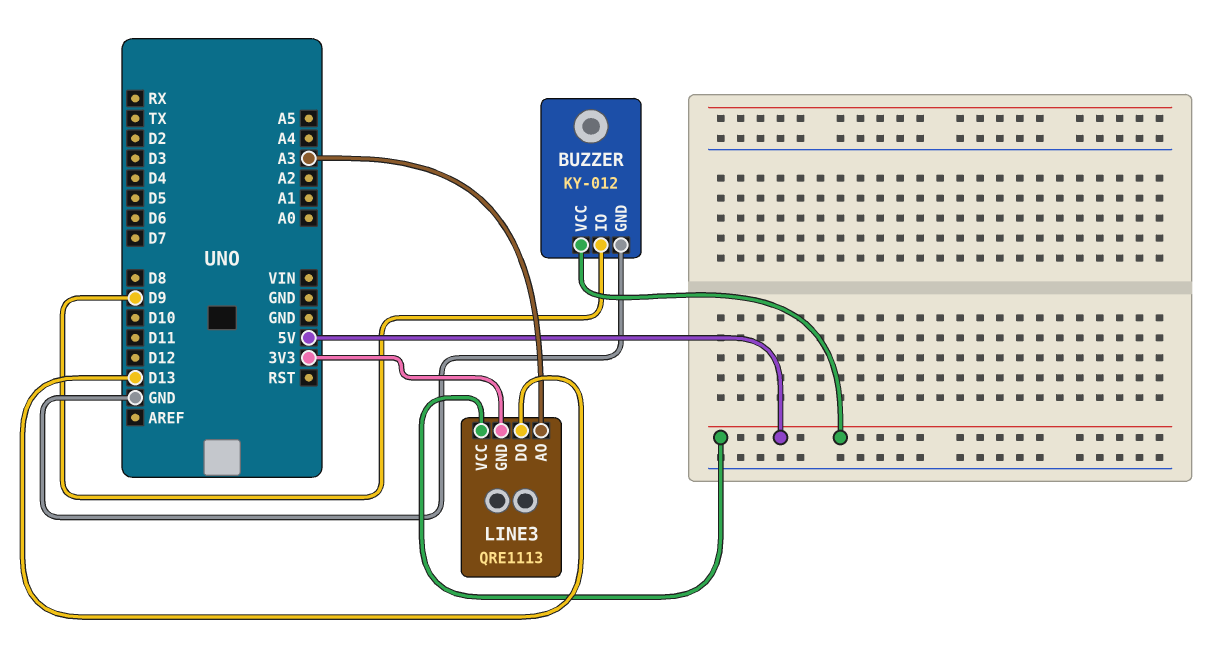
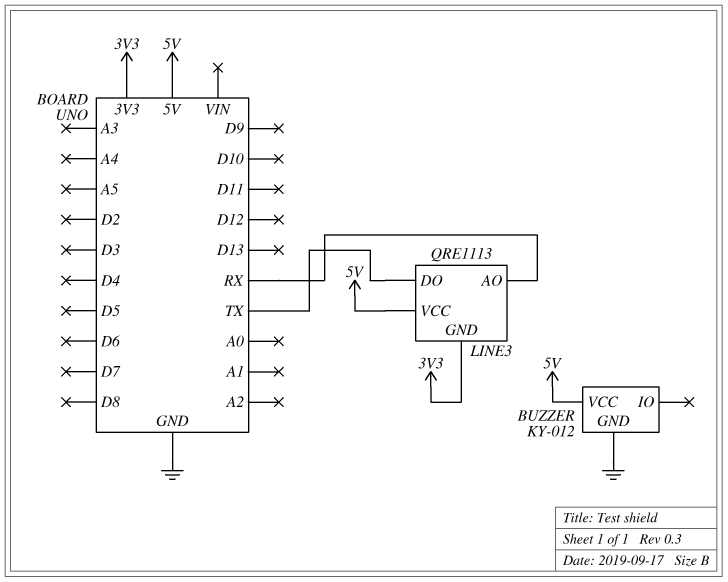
BUZZER pin IO: D9 -> none
LINE3 pin AO: A3 -> RX
LINE3 pin DO: D13 -> TX

